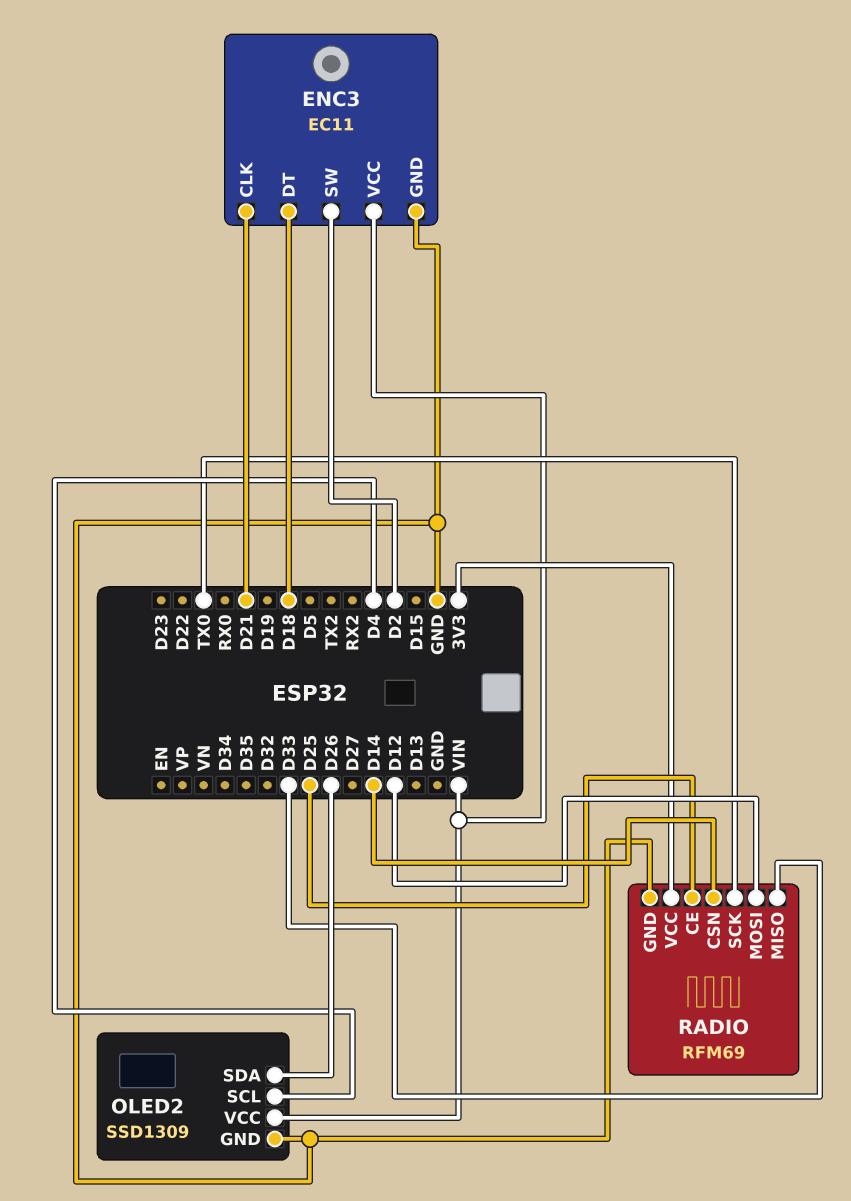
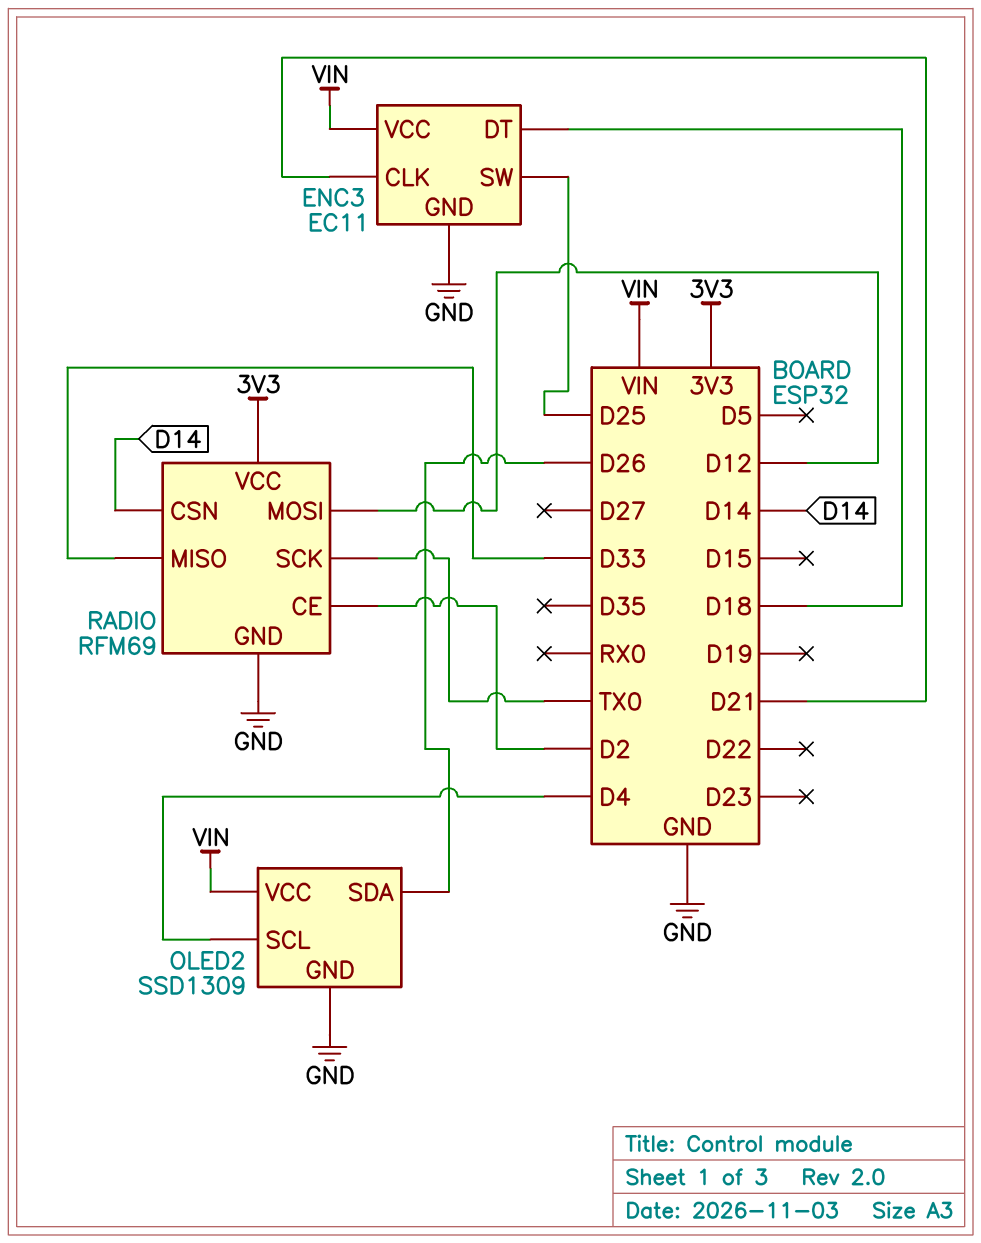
ENC3 pin SW: D2 -> D25
RADIO pin CE: D25 -> D2

